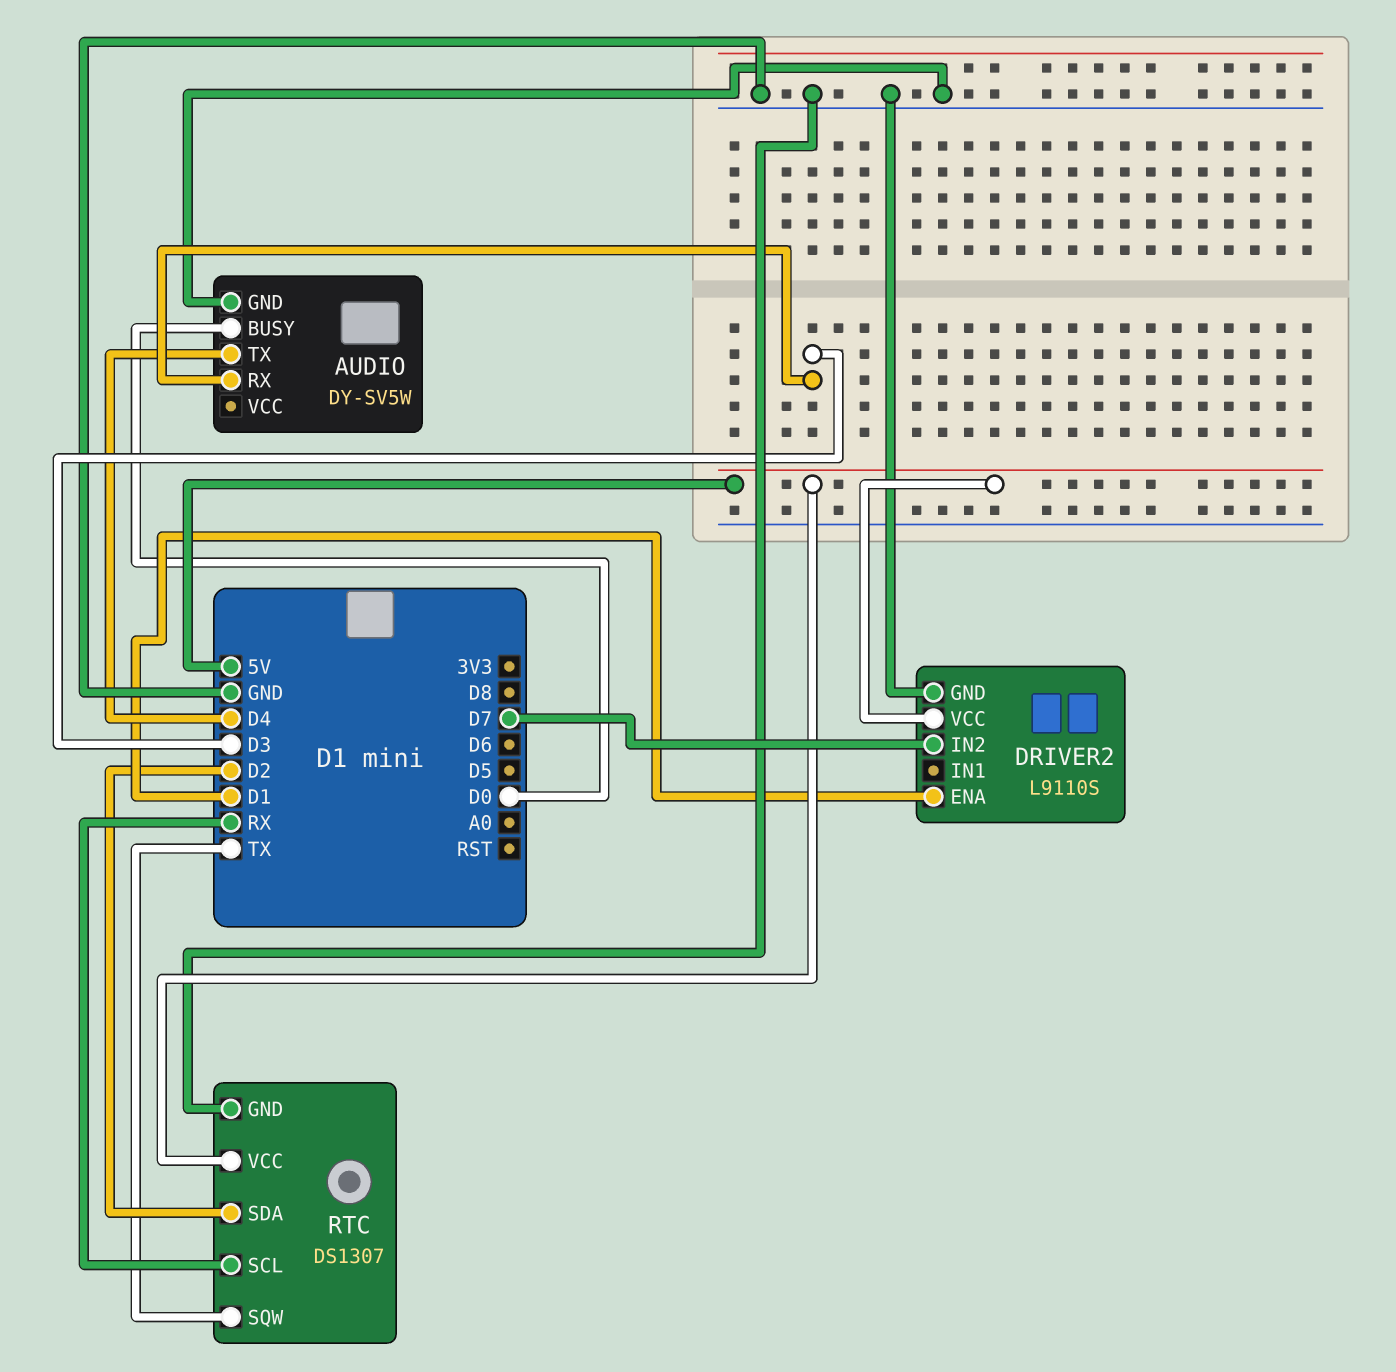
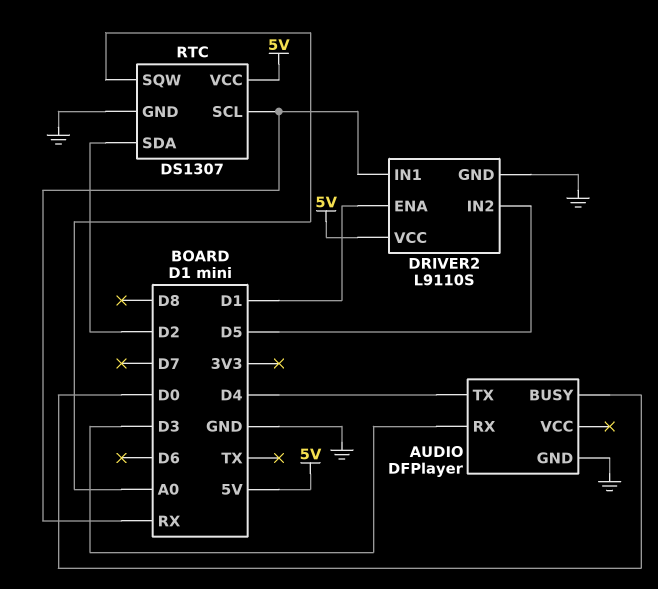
AUDIO: DY-SV5W -> DFPlayer
DRIVER2 pin IN1: none -> RX
DRIVER2 pin IN2: D7 -> D5
RTC pin SQW: TX -> A0

